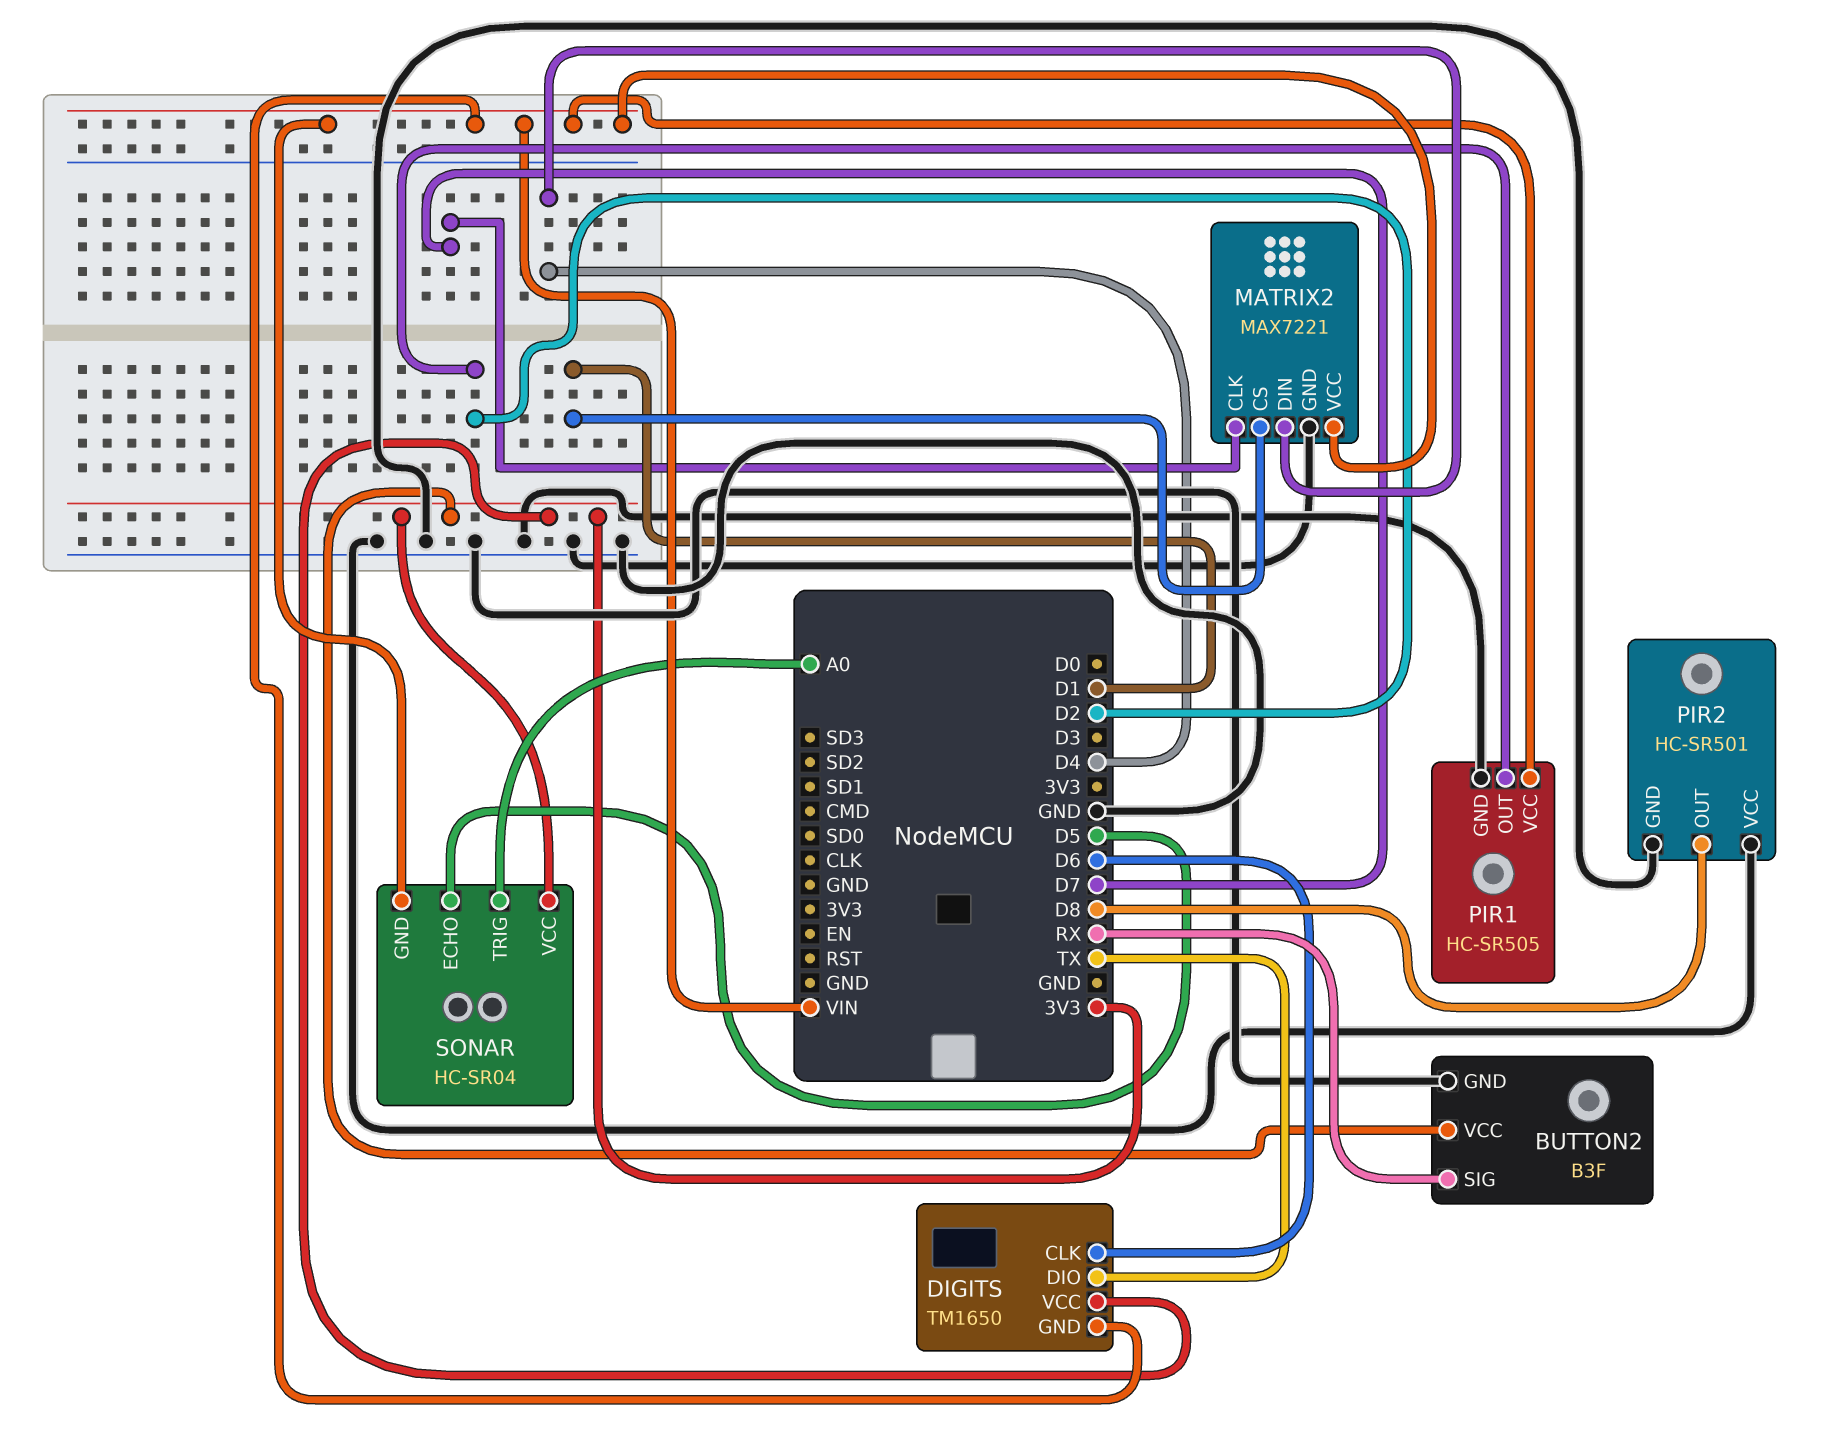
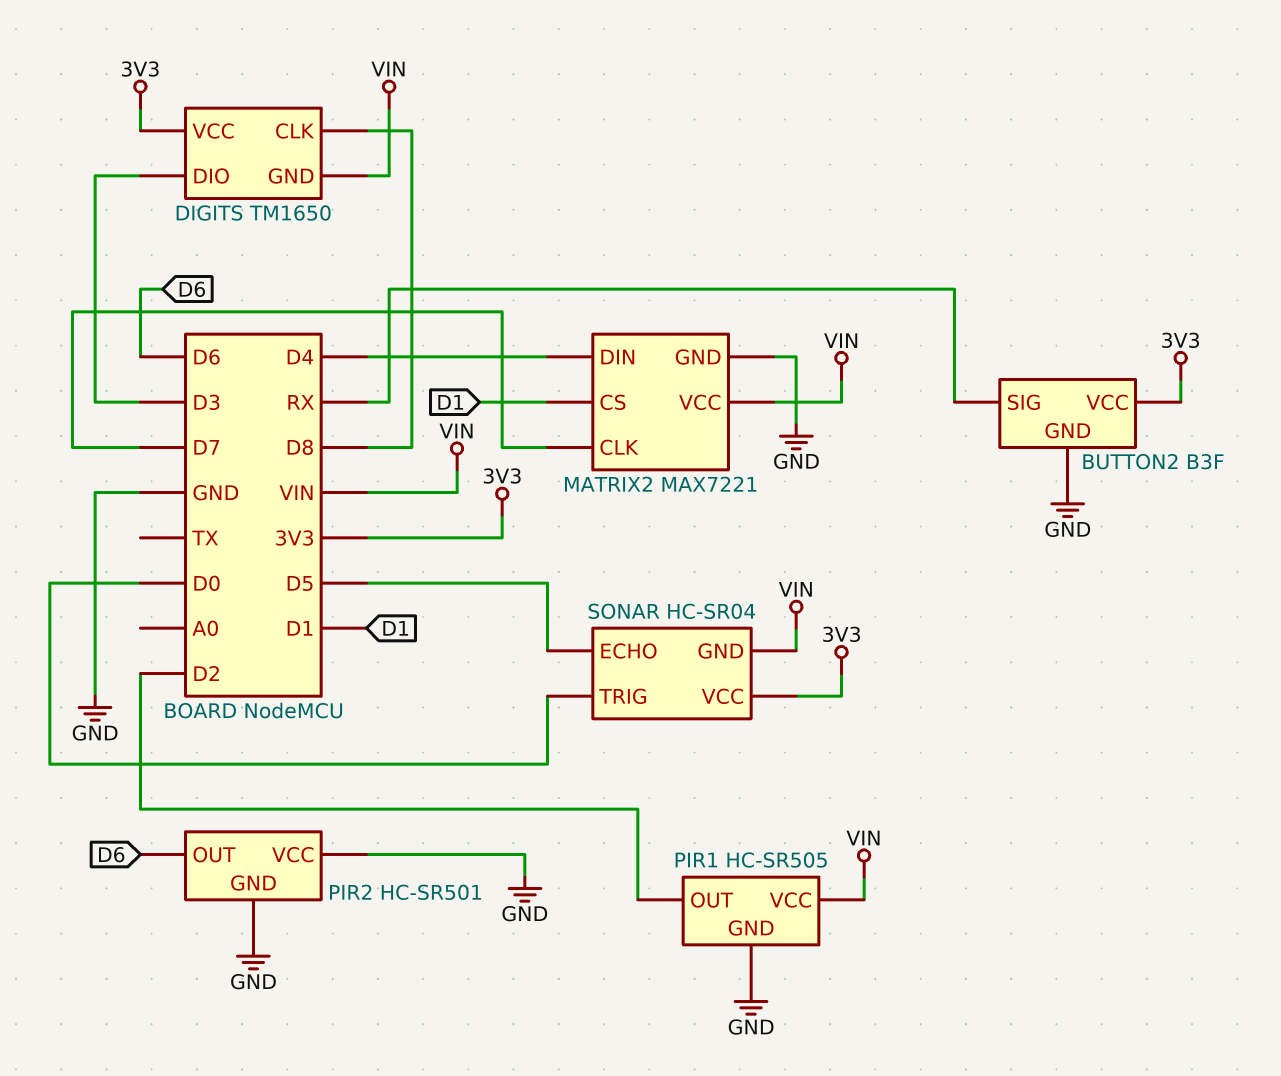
DIGITS pin CLK: D6 -> D8
DIGITS pin DIO: TX -> D3
PIR2 pin OUT: D8 -> D6
SONAR pin TRIG: A0 -> D0

